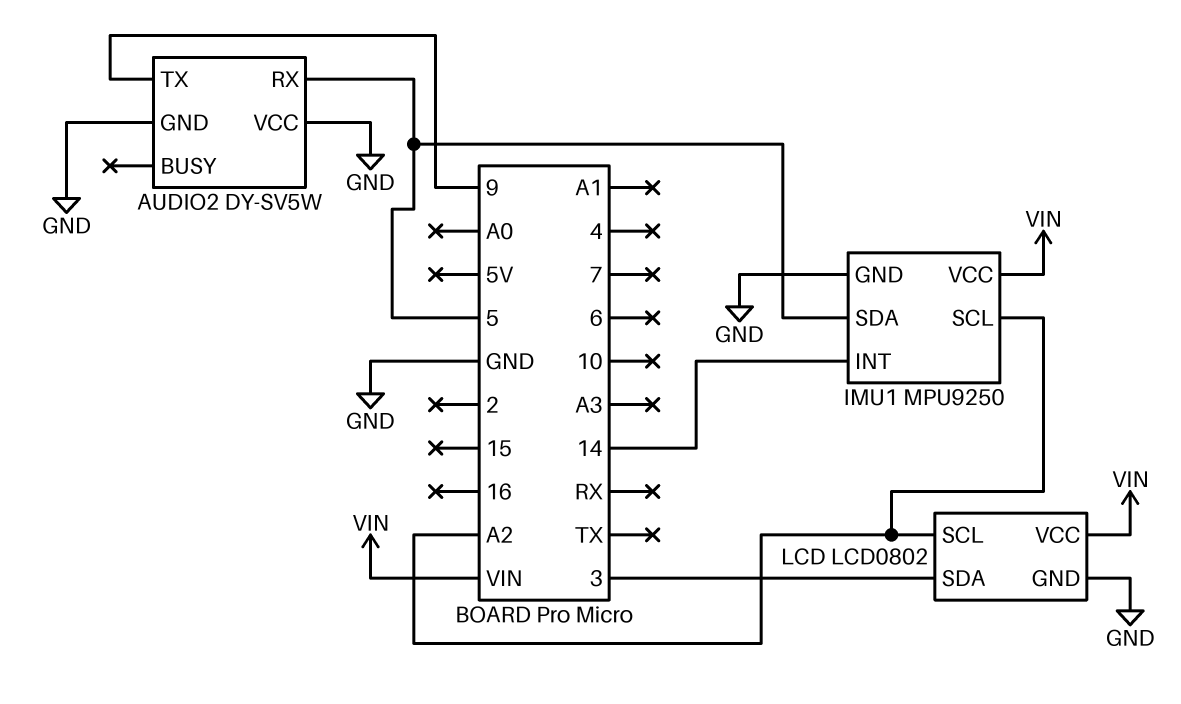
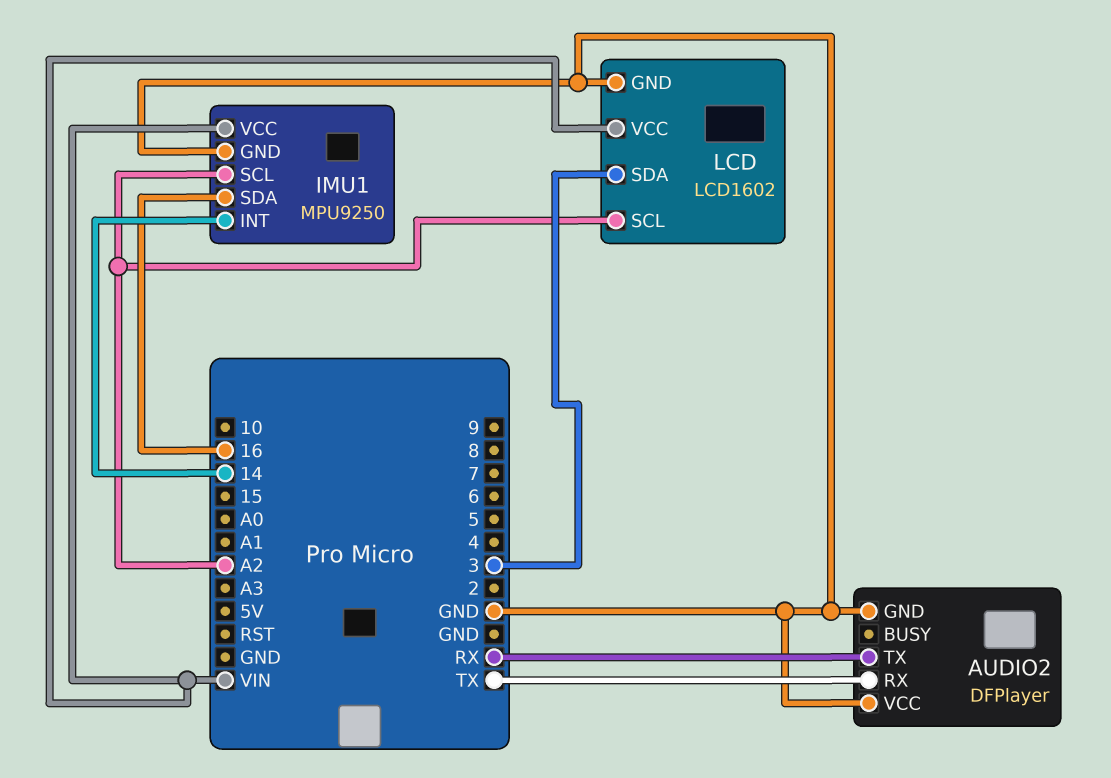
AUDIO2: DY-SV5W -> DFPlayer
AUDIO2 pin RX: 5 -> TX
AUDIO2 pin TX: 9 -> RX
IMU1 pin SDA: 5 -> 16
LCD: LCD0802 -> LCD1602

